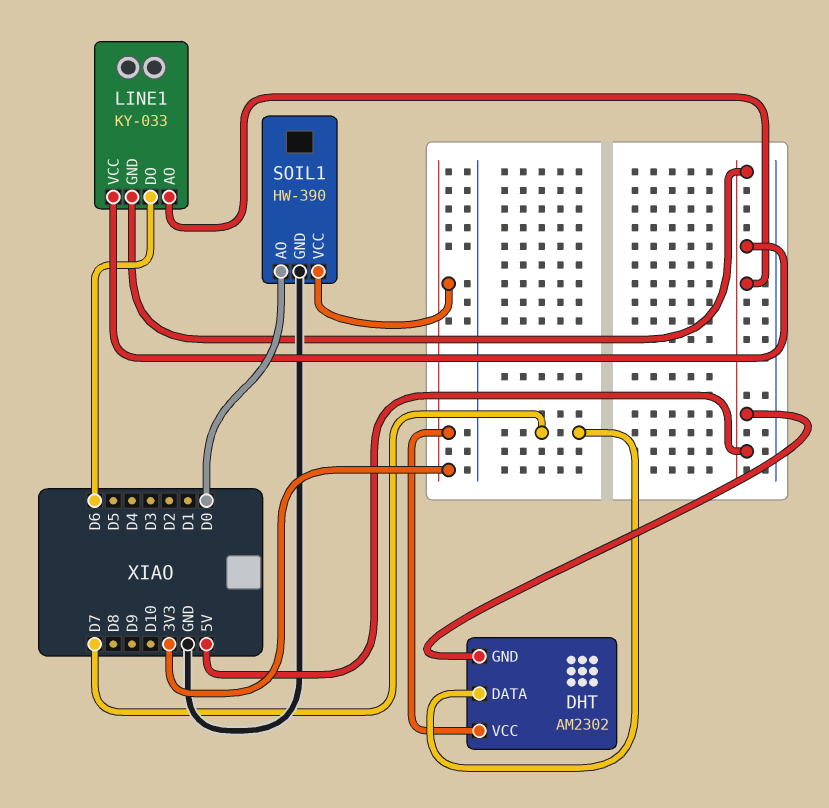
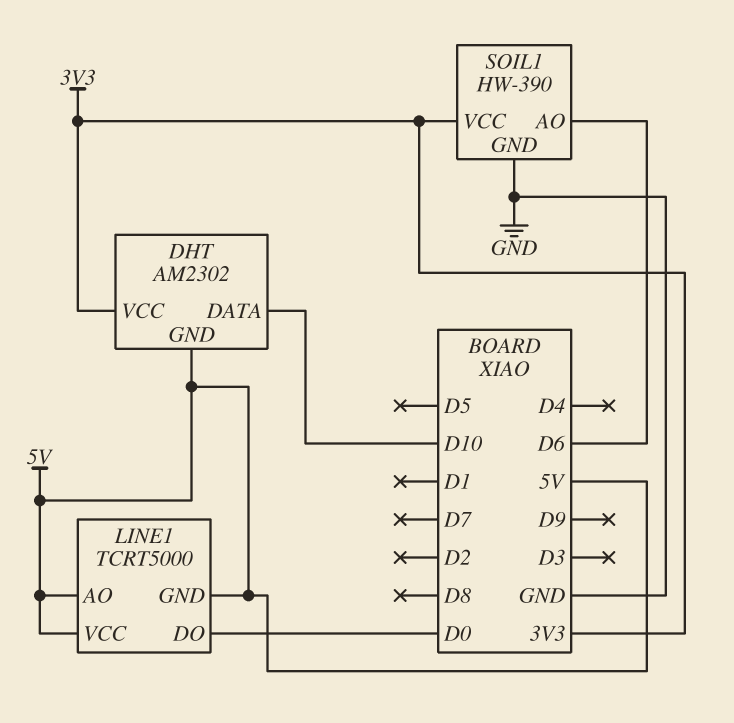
DHT pin DATA: D7 -> D10
LINE1: KY-033 -> TCRT5000
LINE1 pin DO: D6 -> D0
SOIL1 pin AO: D0 -> D6

